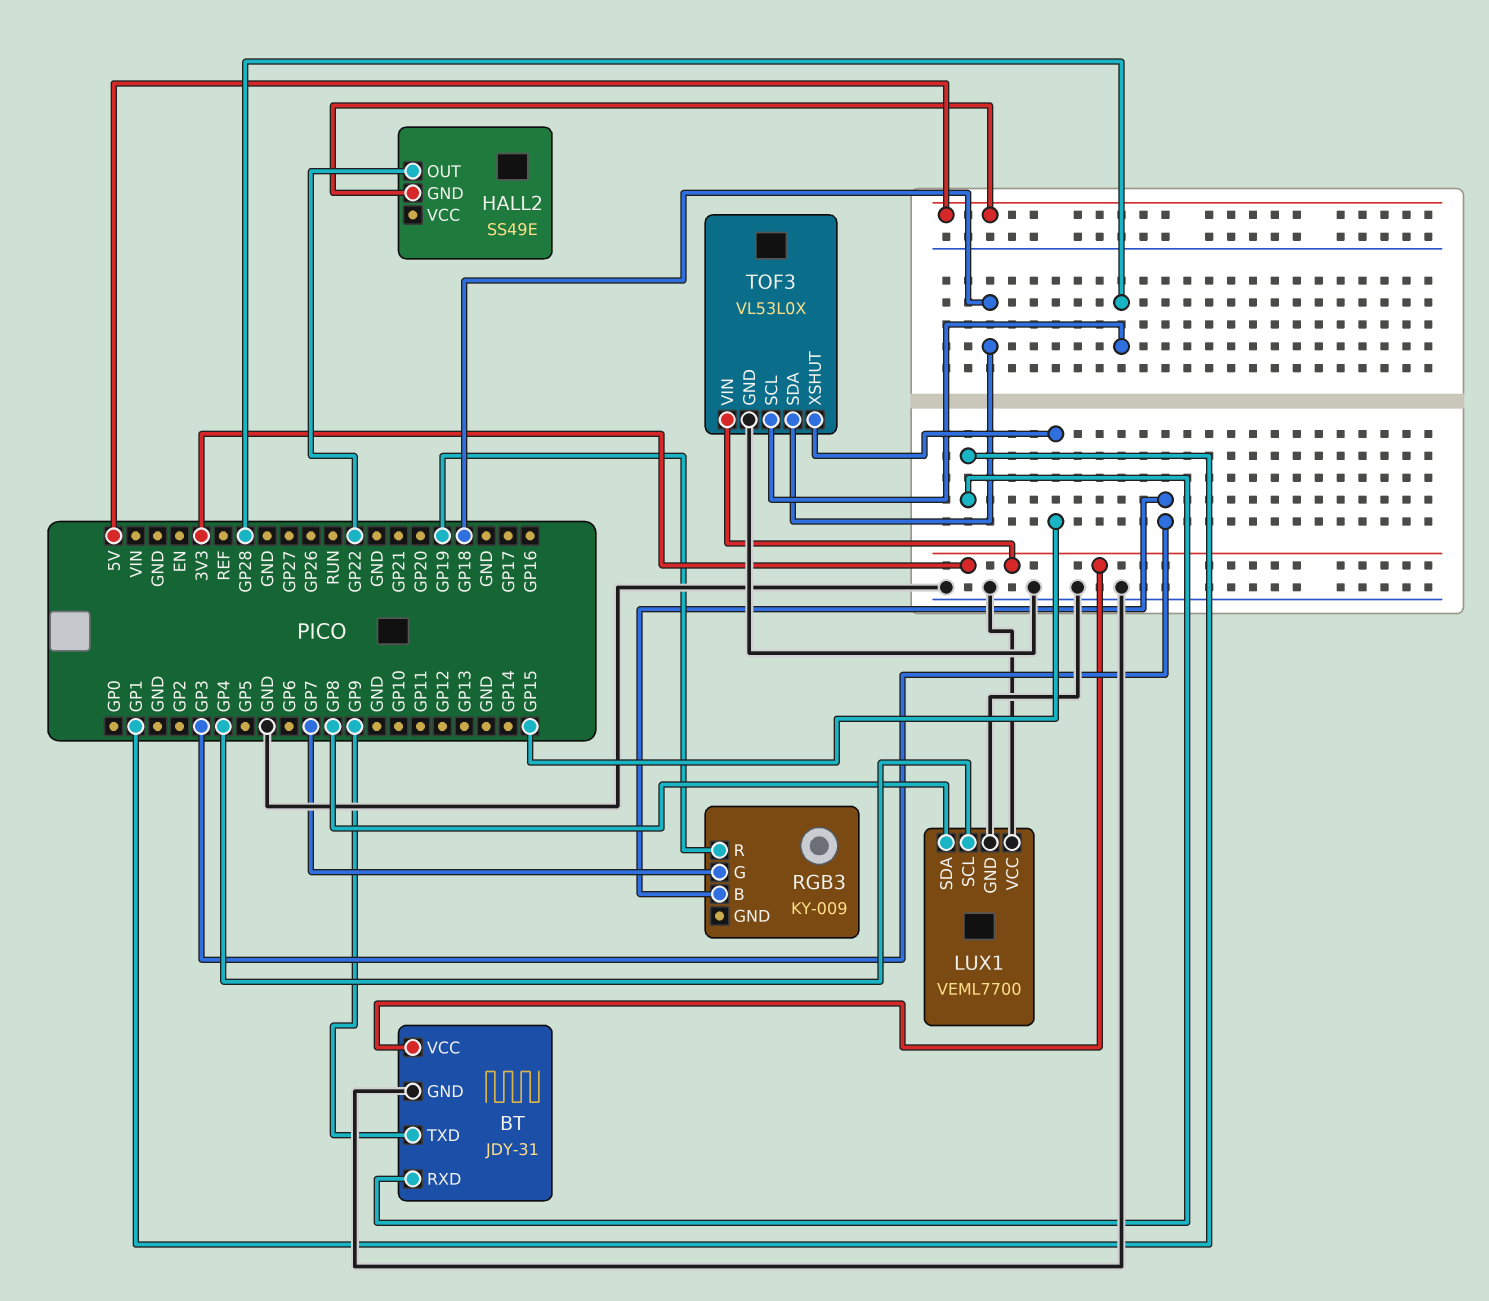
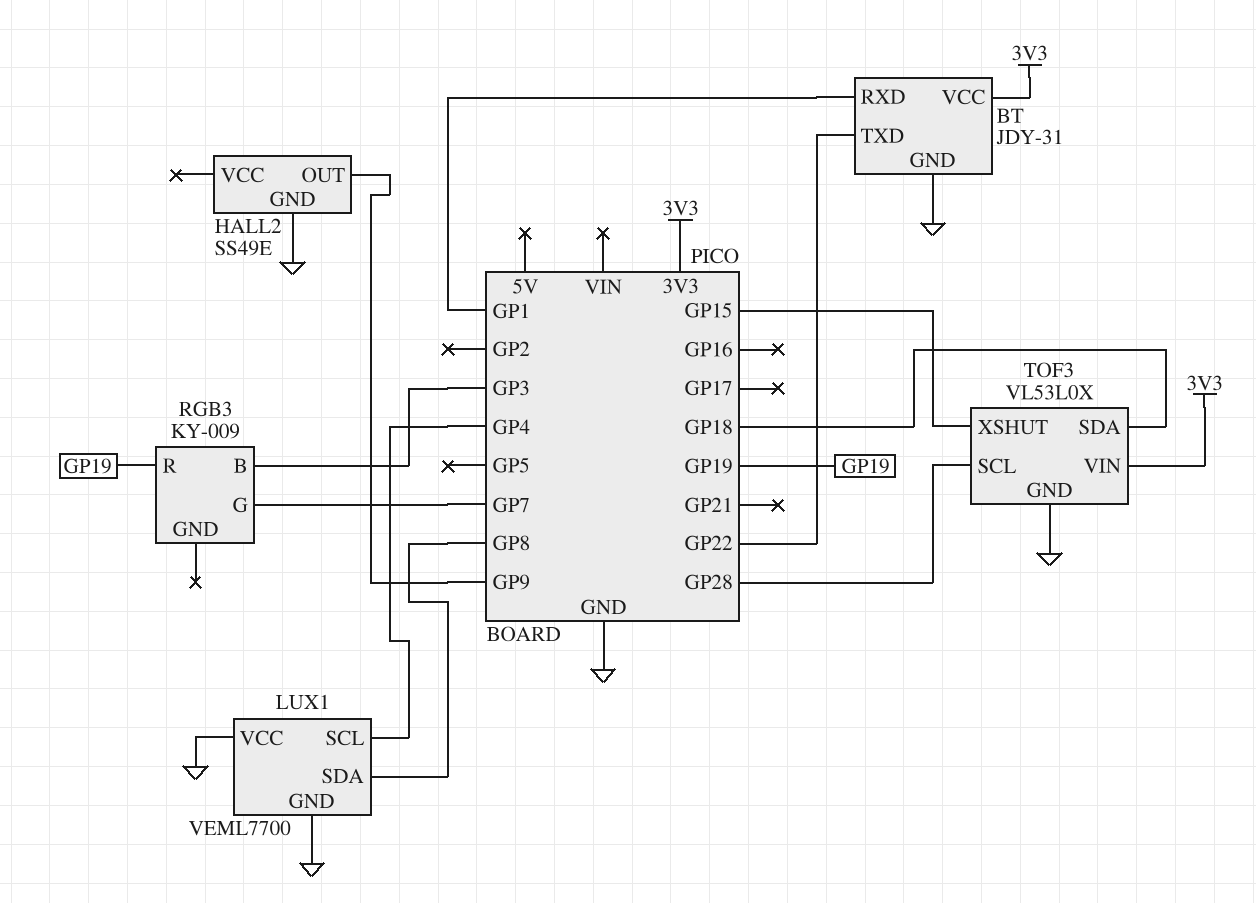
BT pin TXD: GP9 -> GP22
HALL2 pin GND: 5V -> GND
HALL2 pin OUT: GP22 -> GP9

